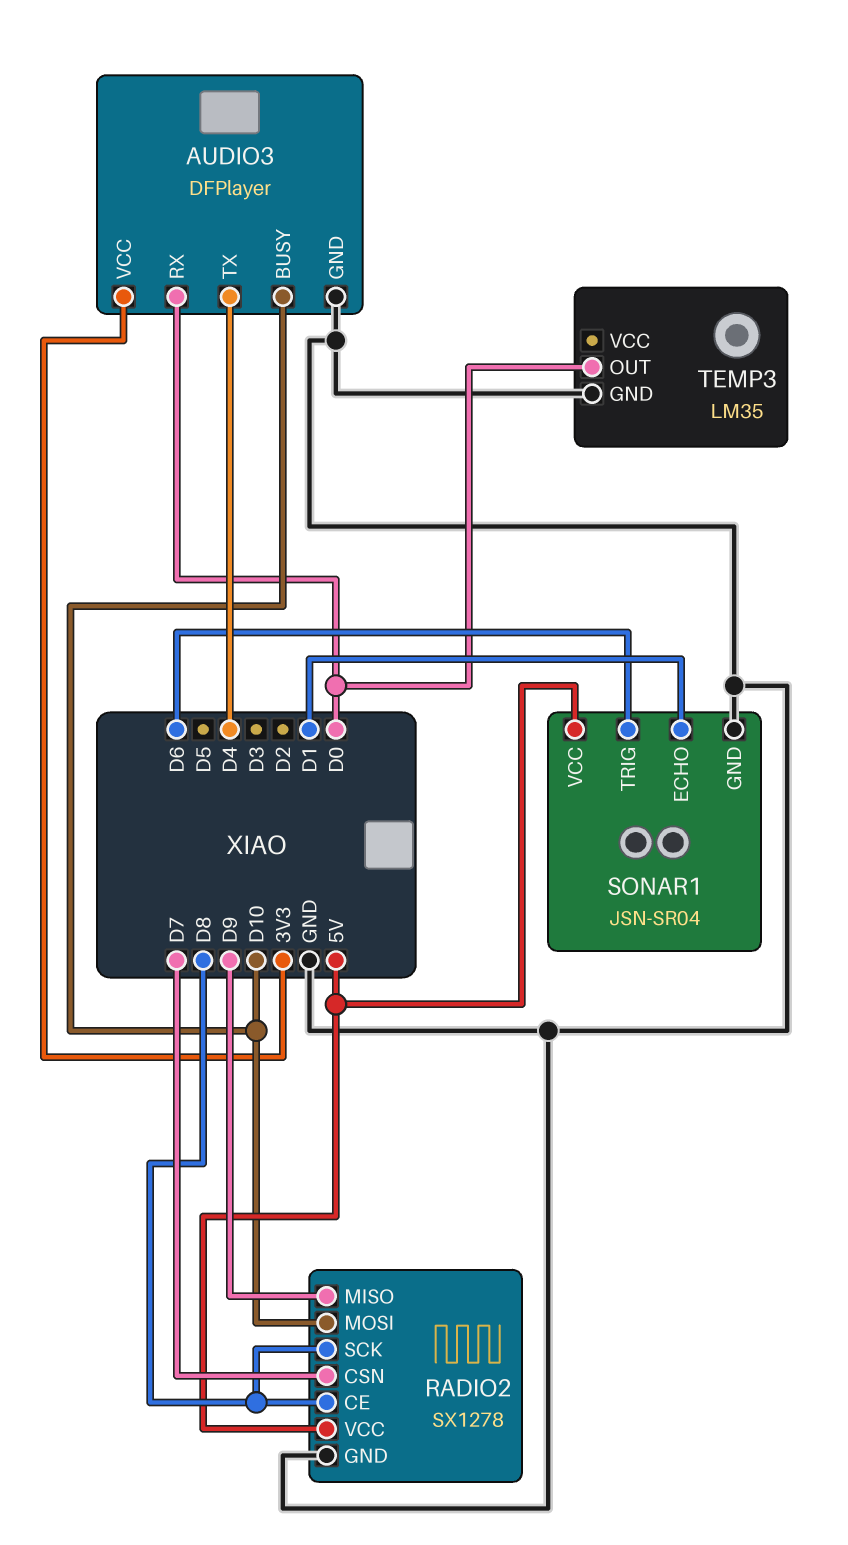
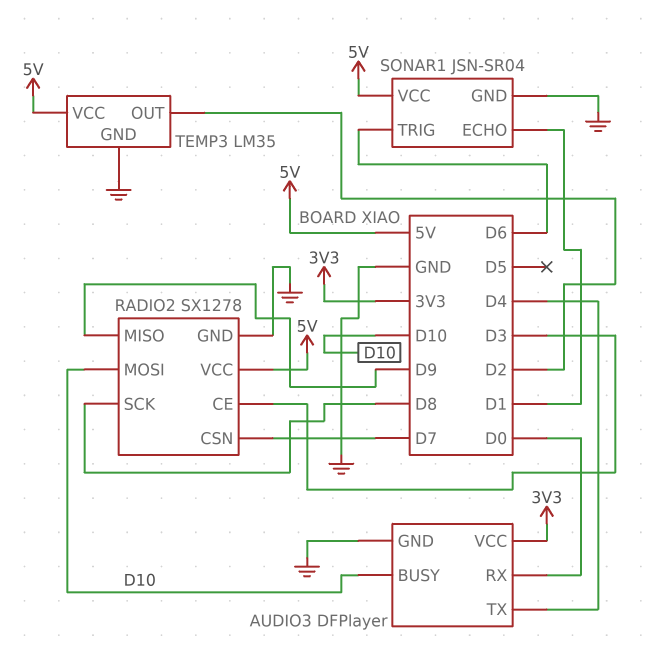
RADIO2 pin CE: D8 -> D3
TEMP3 pin OUT: D0 -> D2
TEMP3 pin VCC: none -> 5V

